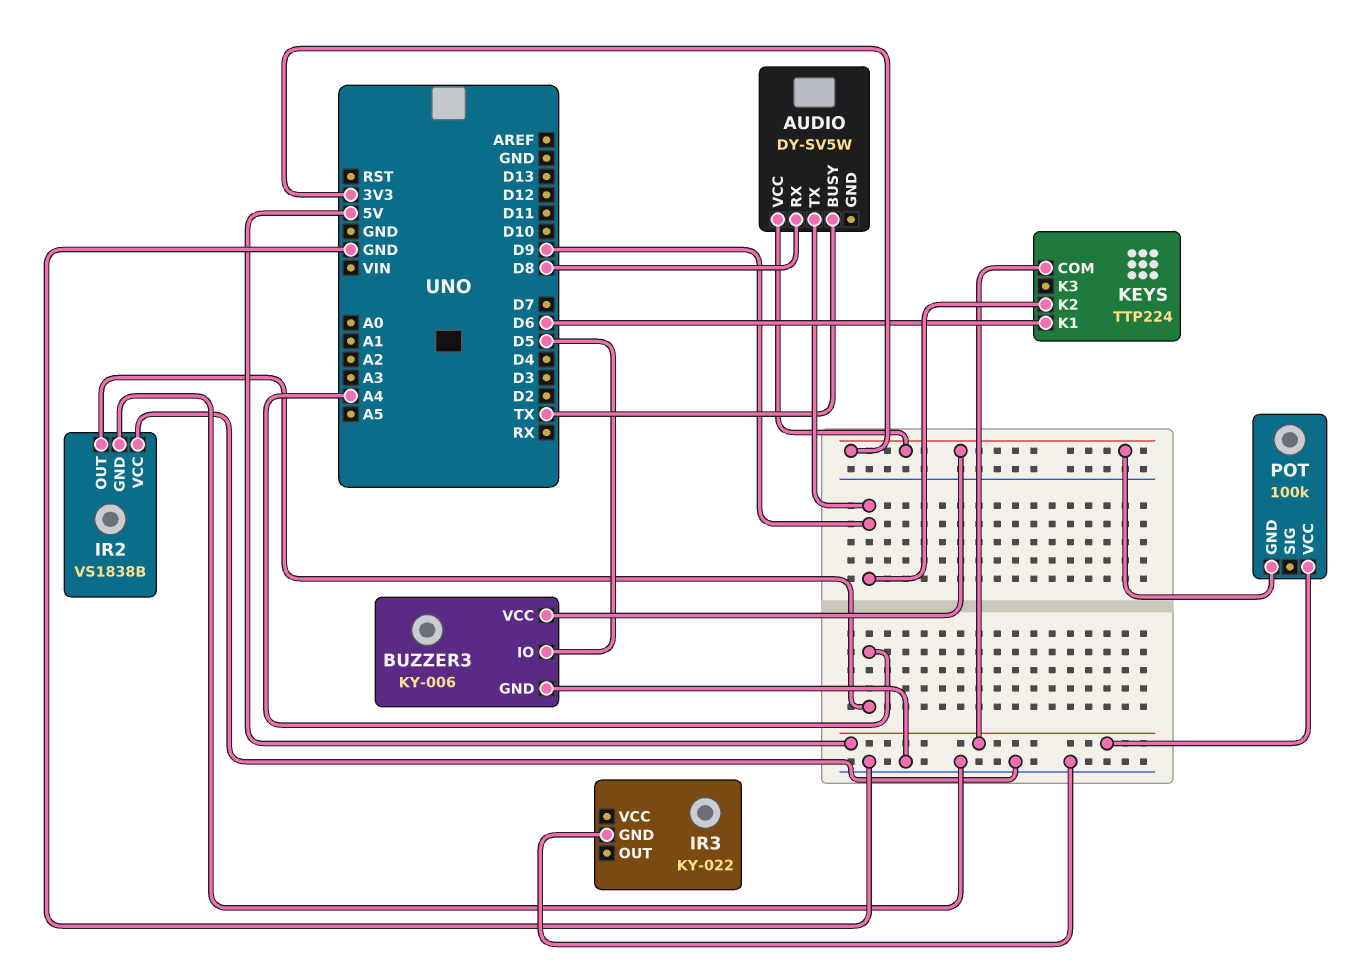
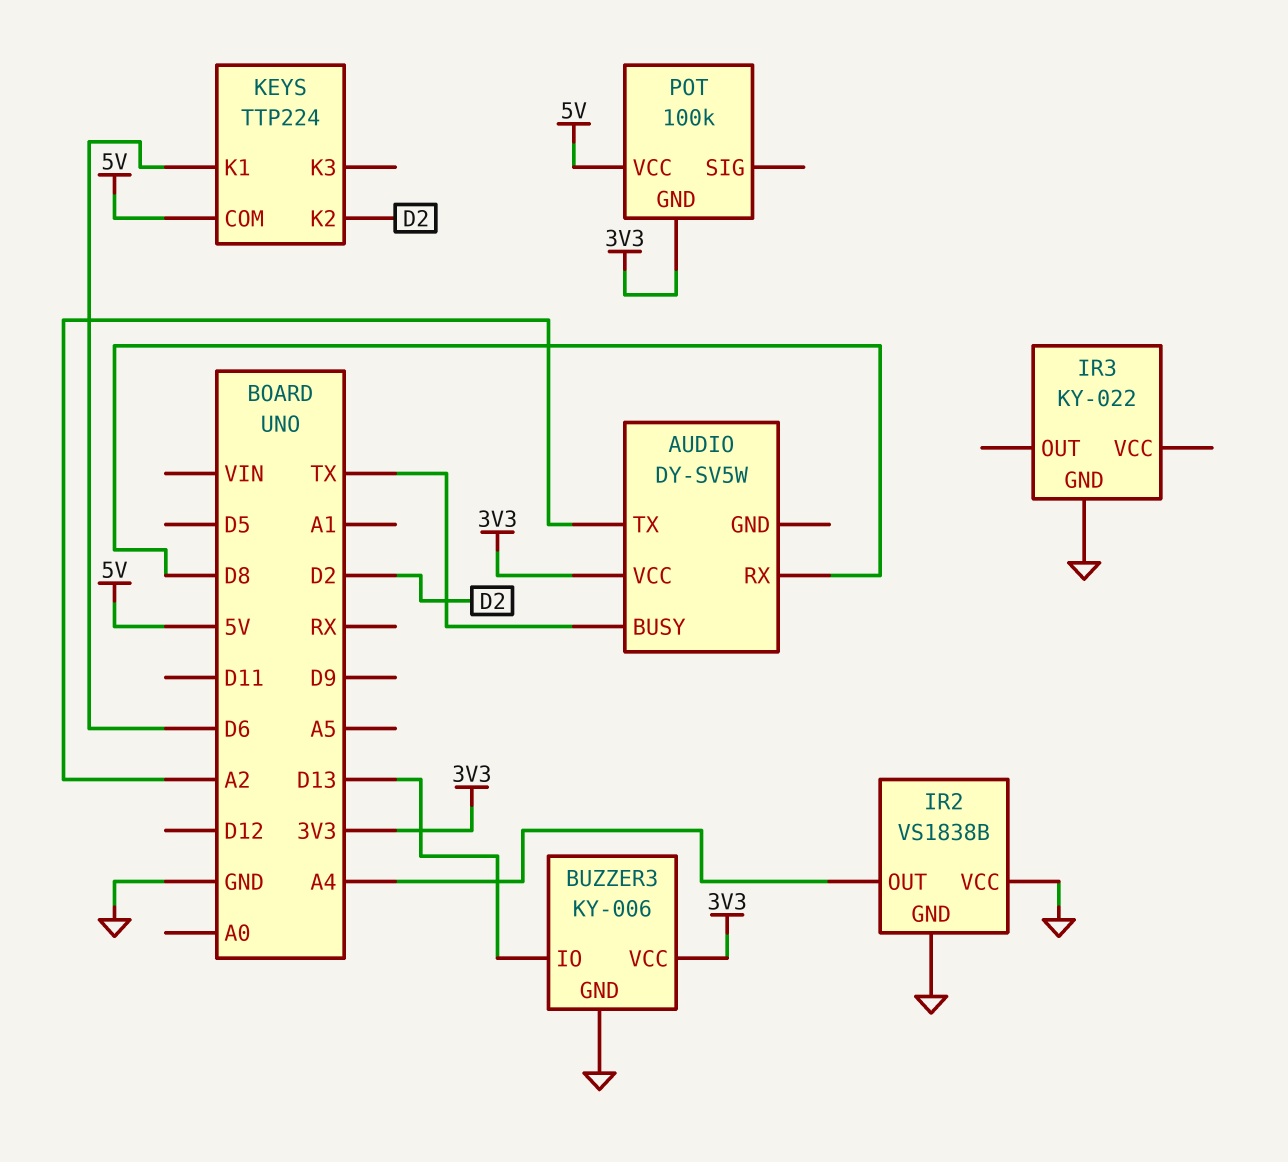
AUDIO pin TX: D9 -> A2
BUZZER3 pin IO: D5 -> D13
KEYS pin K2: D9 -> D2

